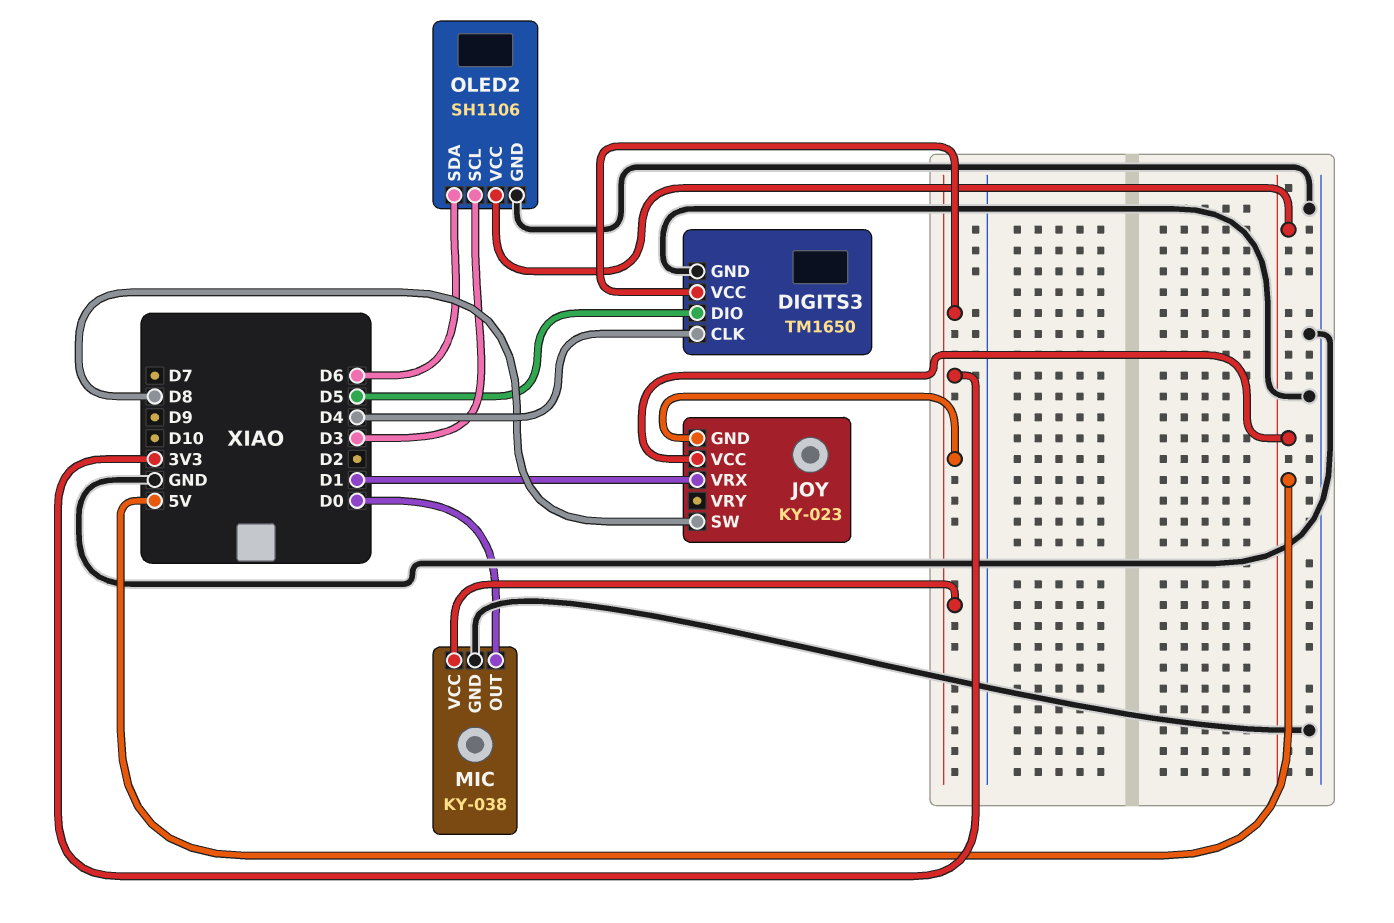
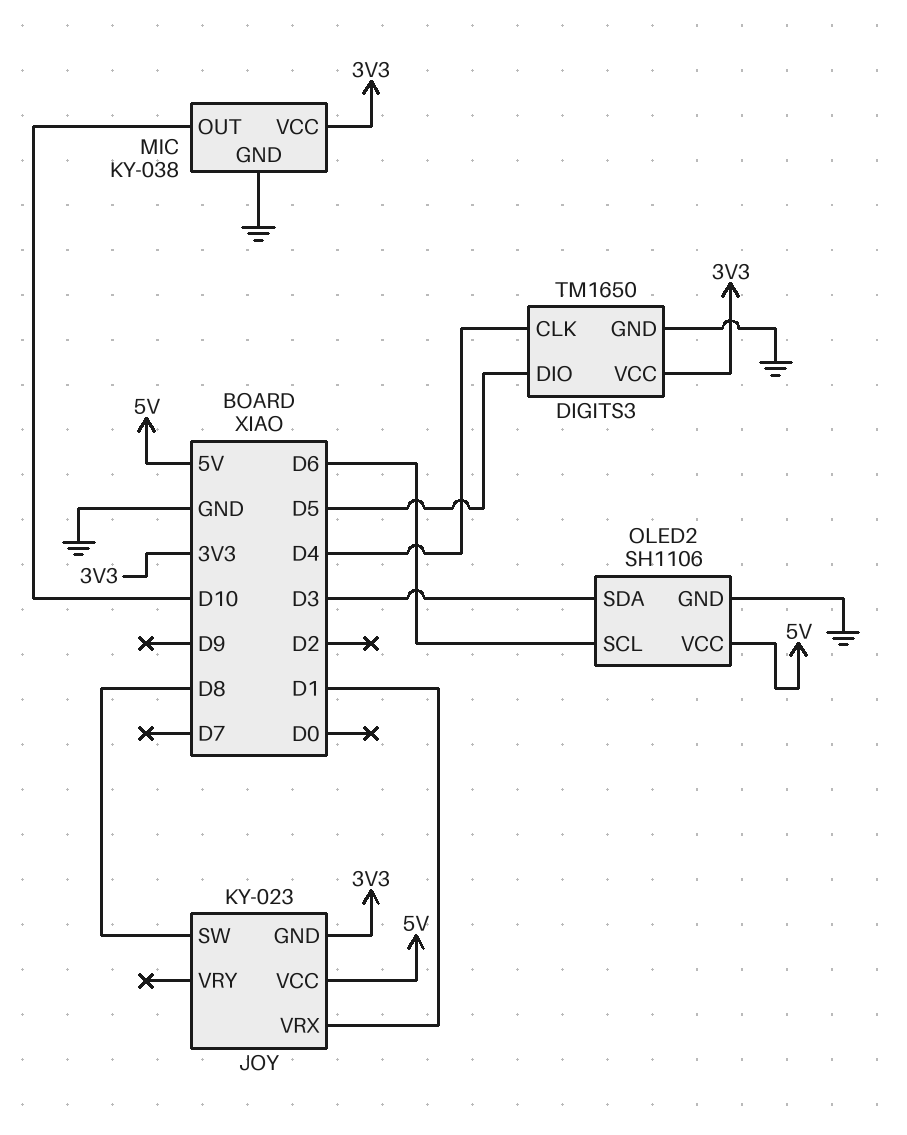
MIC pin OUT: D0 -> D10
OLED2 pin SCL: D3 -> D6
OLED2 pin SDA: D6 -> D3

